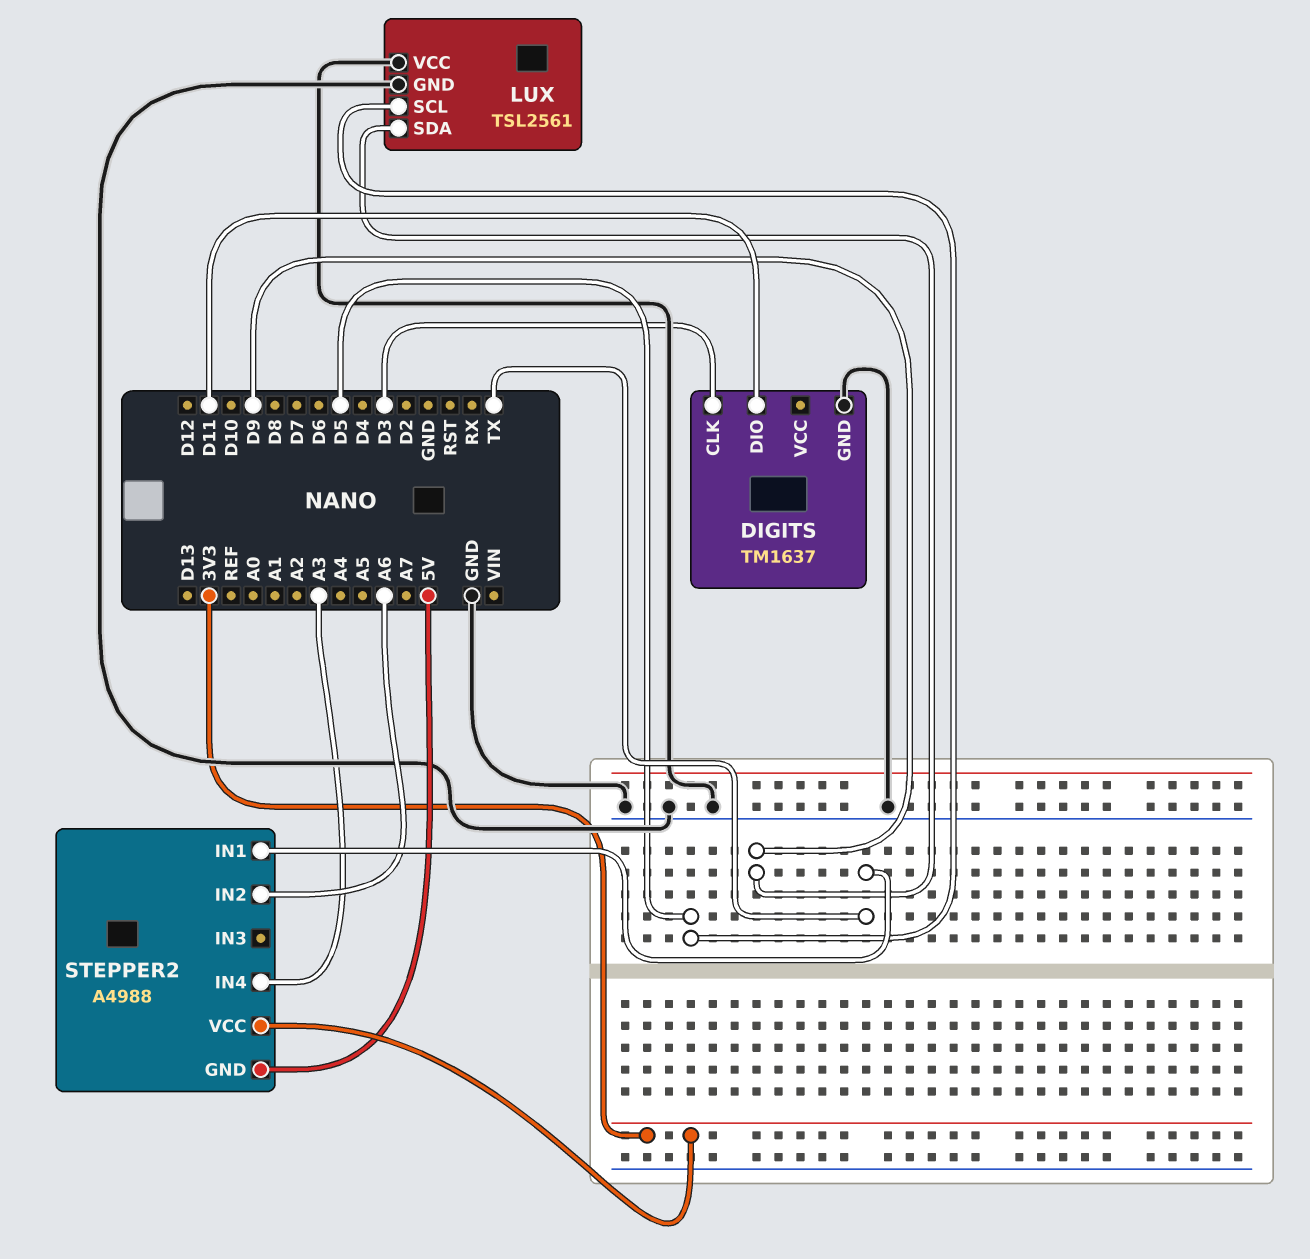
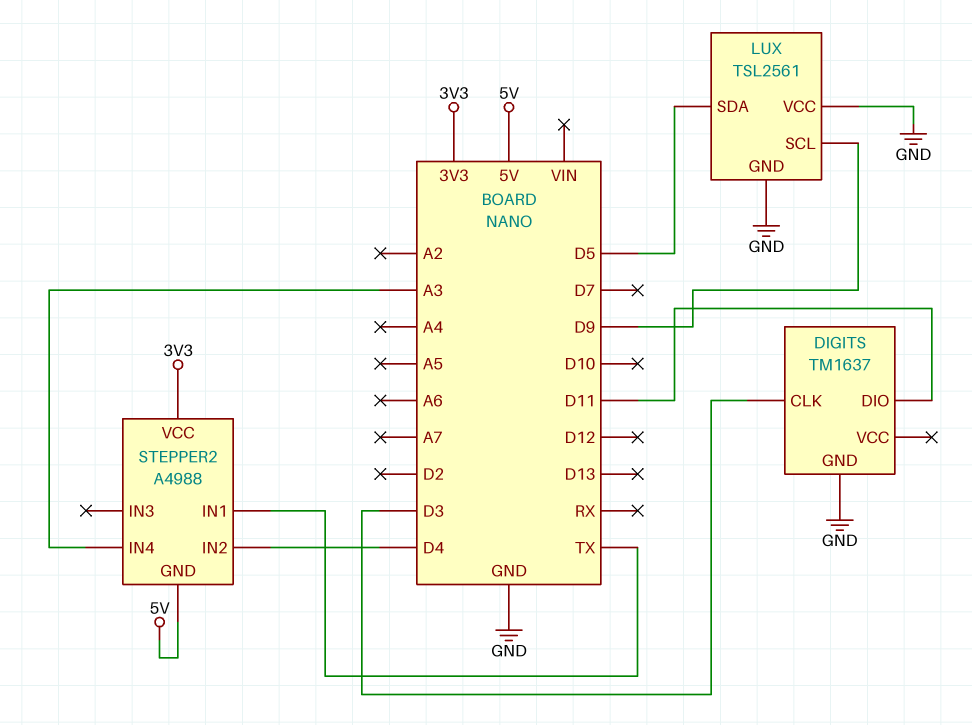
LUX pin SCL: D5 -> D9
LUX pin SDA: D9 -> D5
STEPPER2 pin IN2: A6 -> D4

